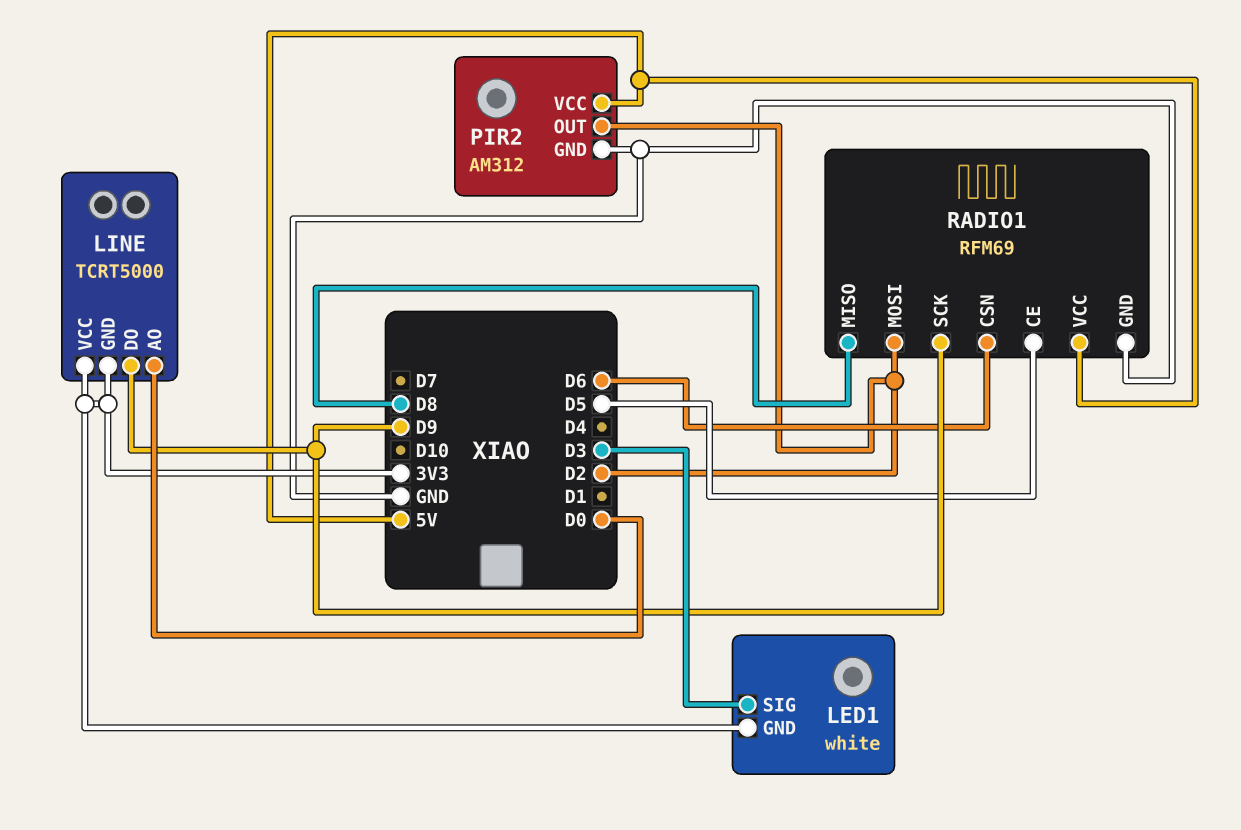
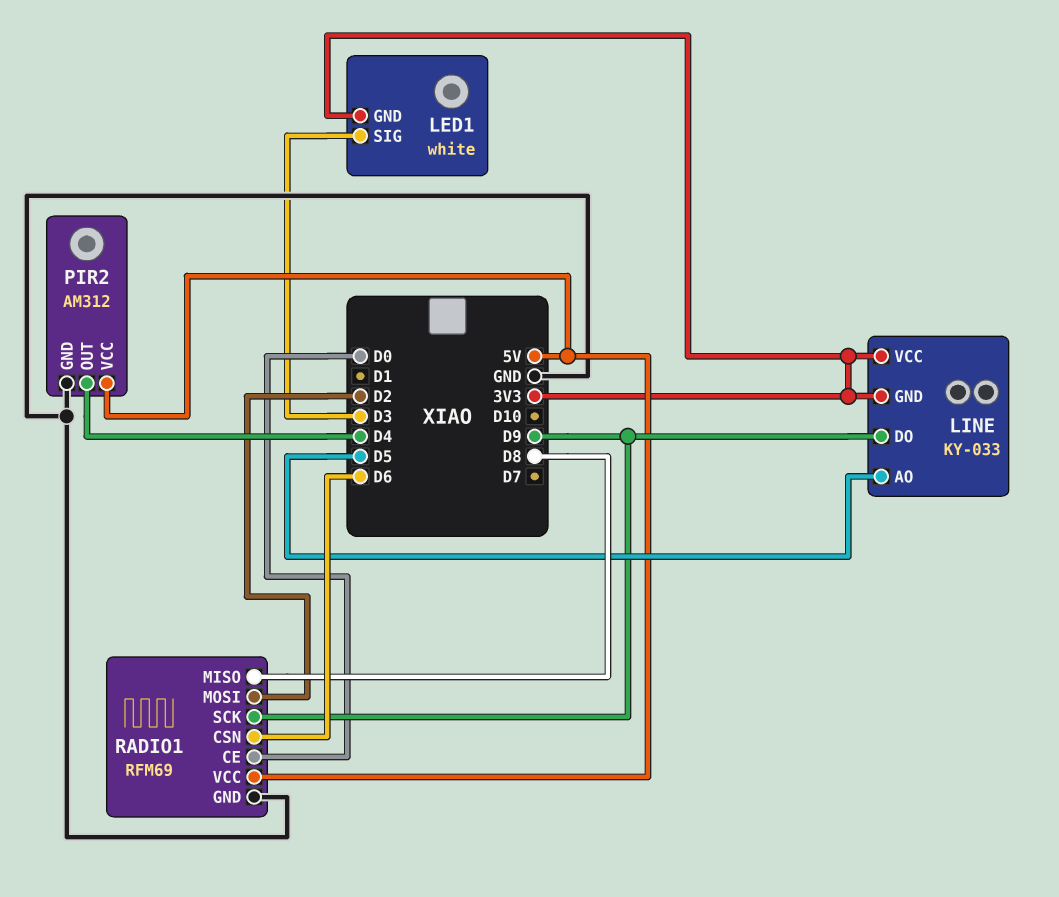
LINE: TCRT5000 -> KY-033
LINE pin AO: D0 -> D5
PIR2 pin OUT: D2 -> D4
RADIO1 pin CE: D5 -> D0

